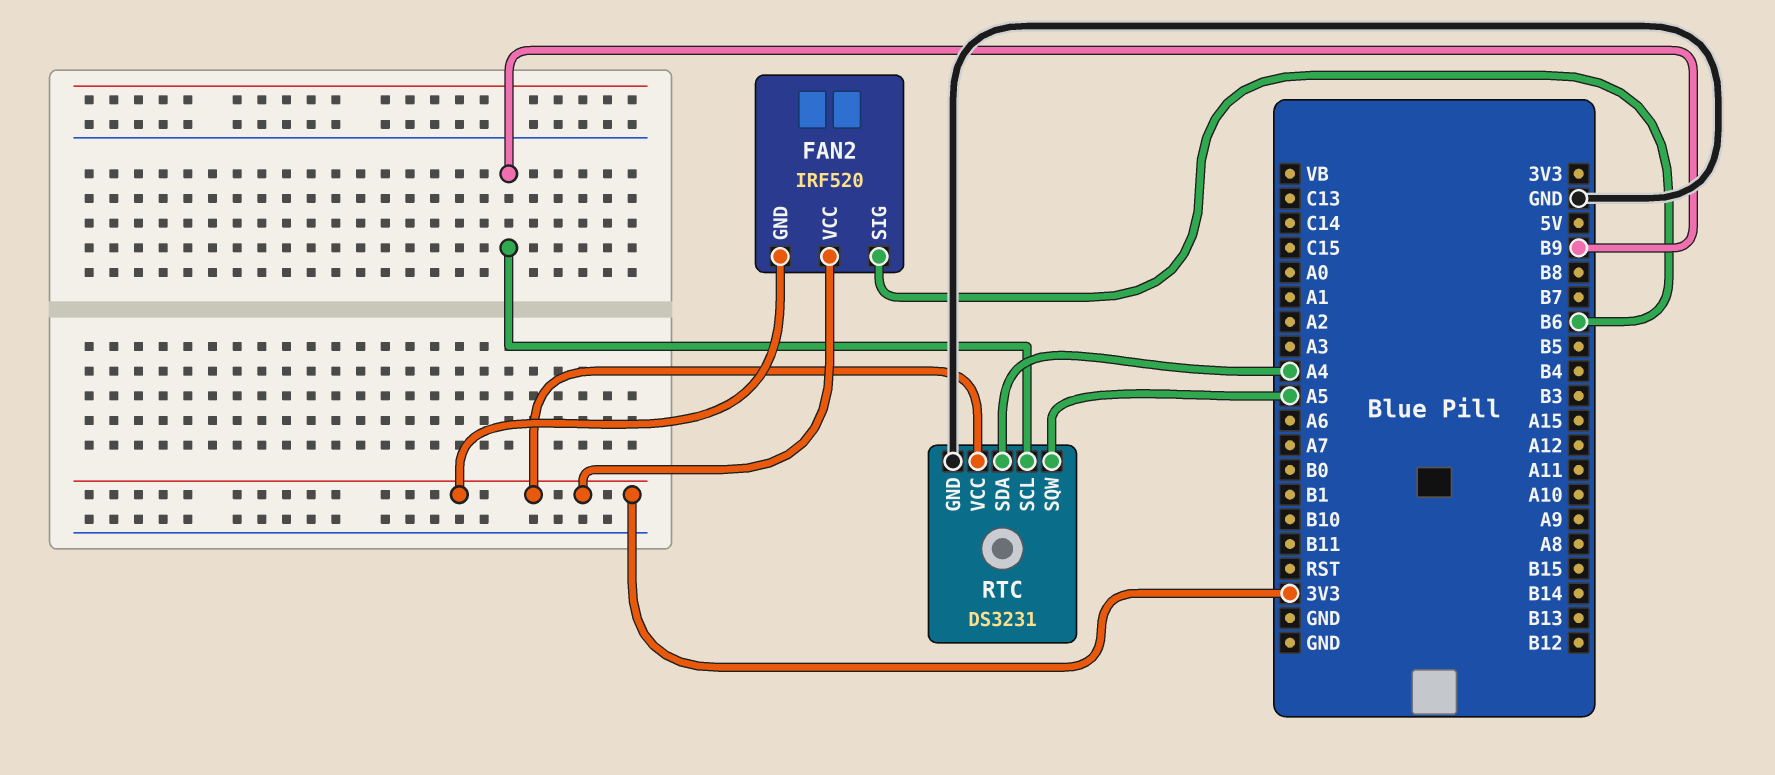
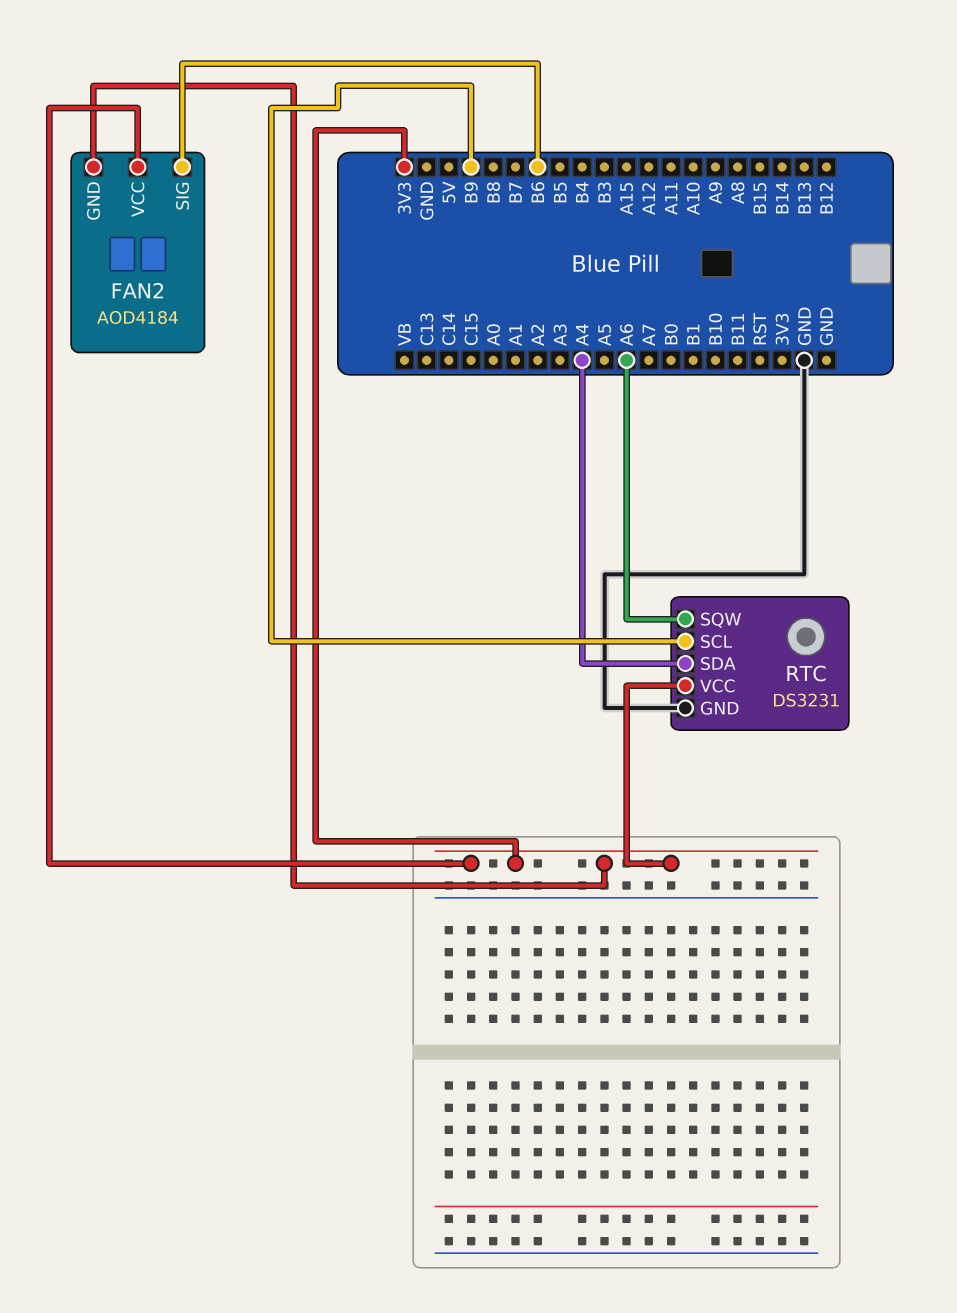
FAN2: IRF520 -> AOD4184
RTC pin SQW: A5 -> A6

